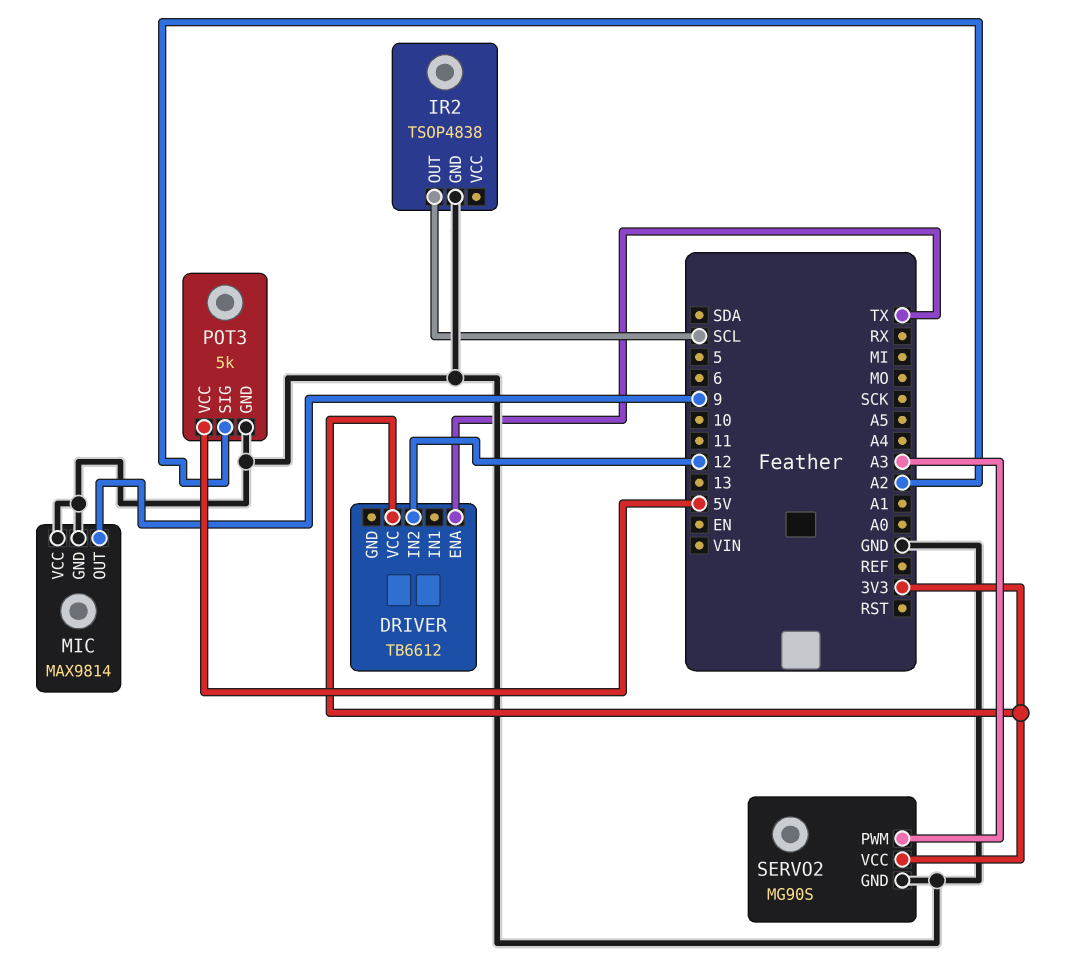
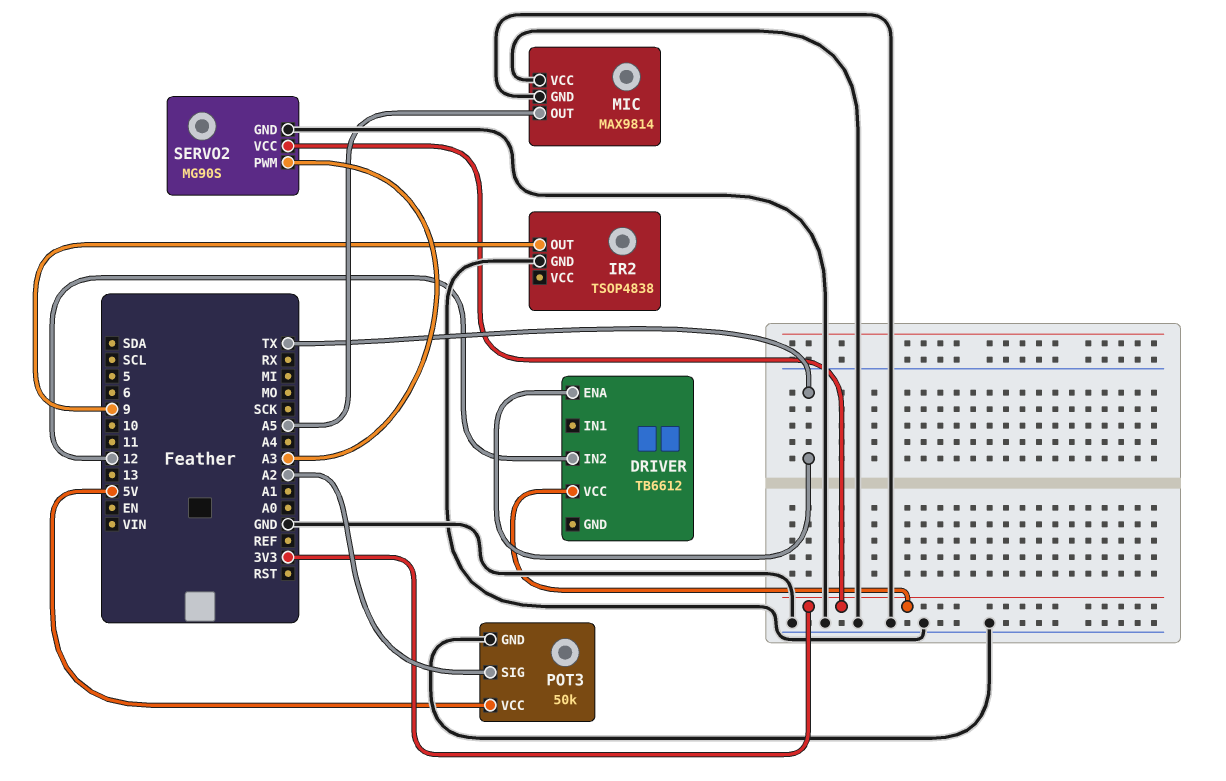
IR2 pin OUT: SCL -> 9
MIC pin OUT: 9 -> A5
POT3: 5k -> 50k

